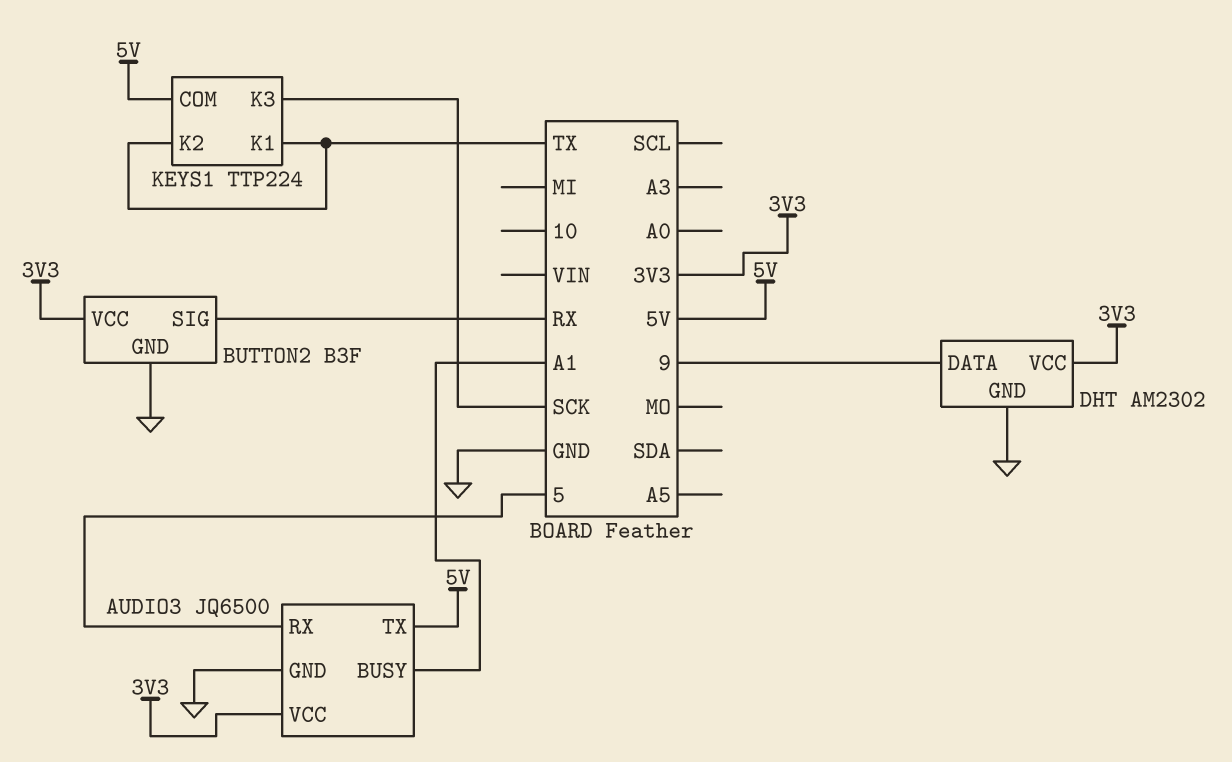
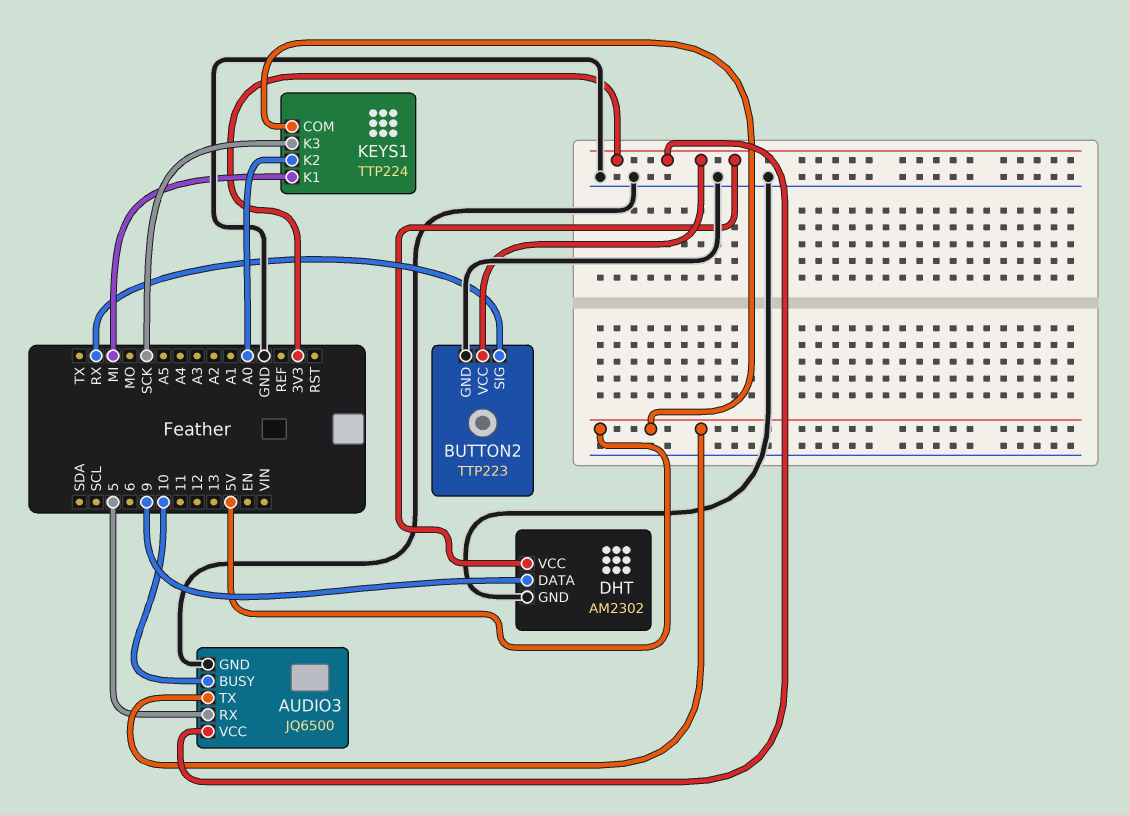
AUDIO3 pin BUSY: A1 -> 10
BUTTON2: B3F -> TTP223
KEYS1 pin K1: TX -> MI
KEYS1 pin K2: TX -> A0

